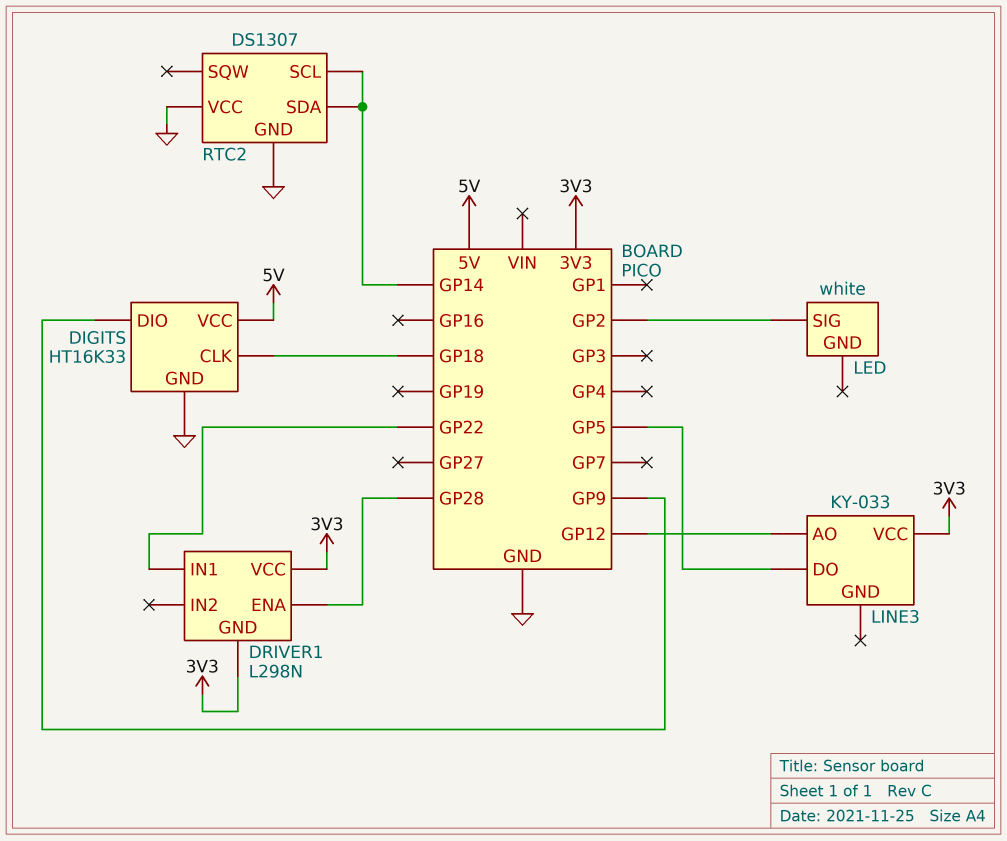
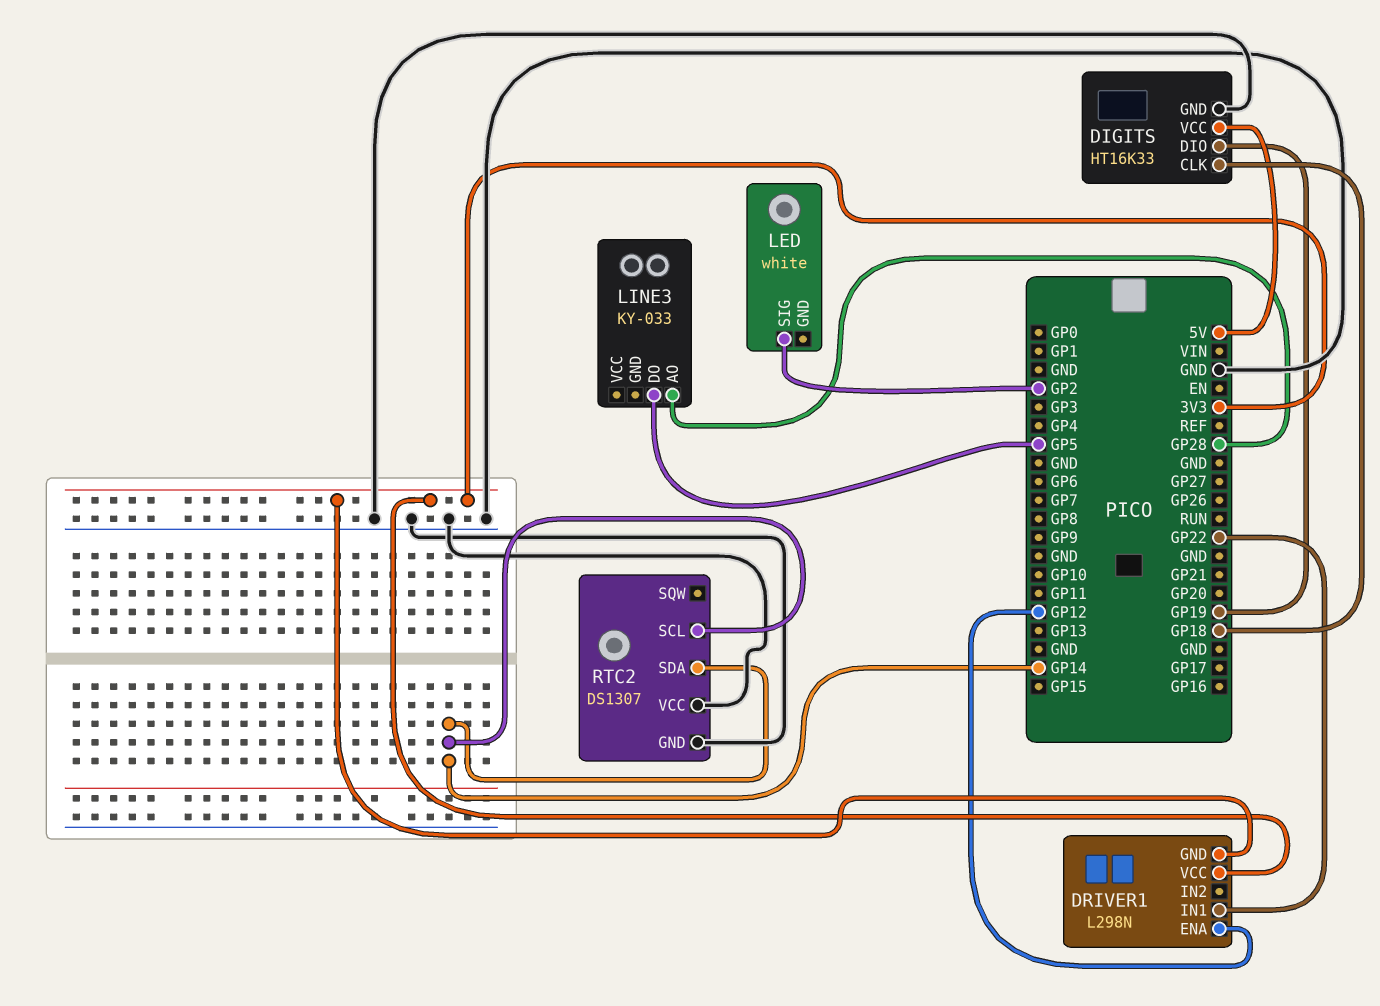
DIGITS pin DIO: GP9 -> GP19
DRIVER1 pin ENA: GP28 -> GP12
LINE3 pin AO: GP12 -> GP28
LINE3 pin VCC: 3V3 -> none

